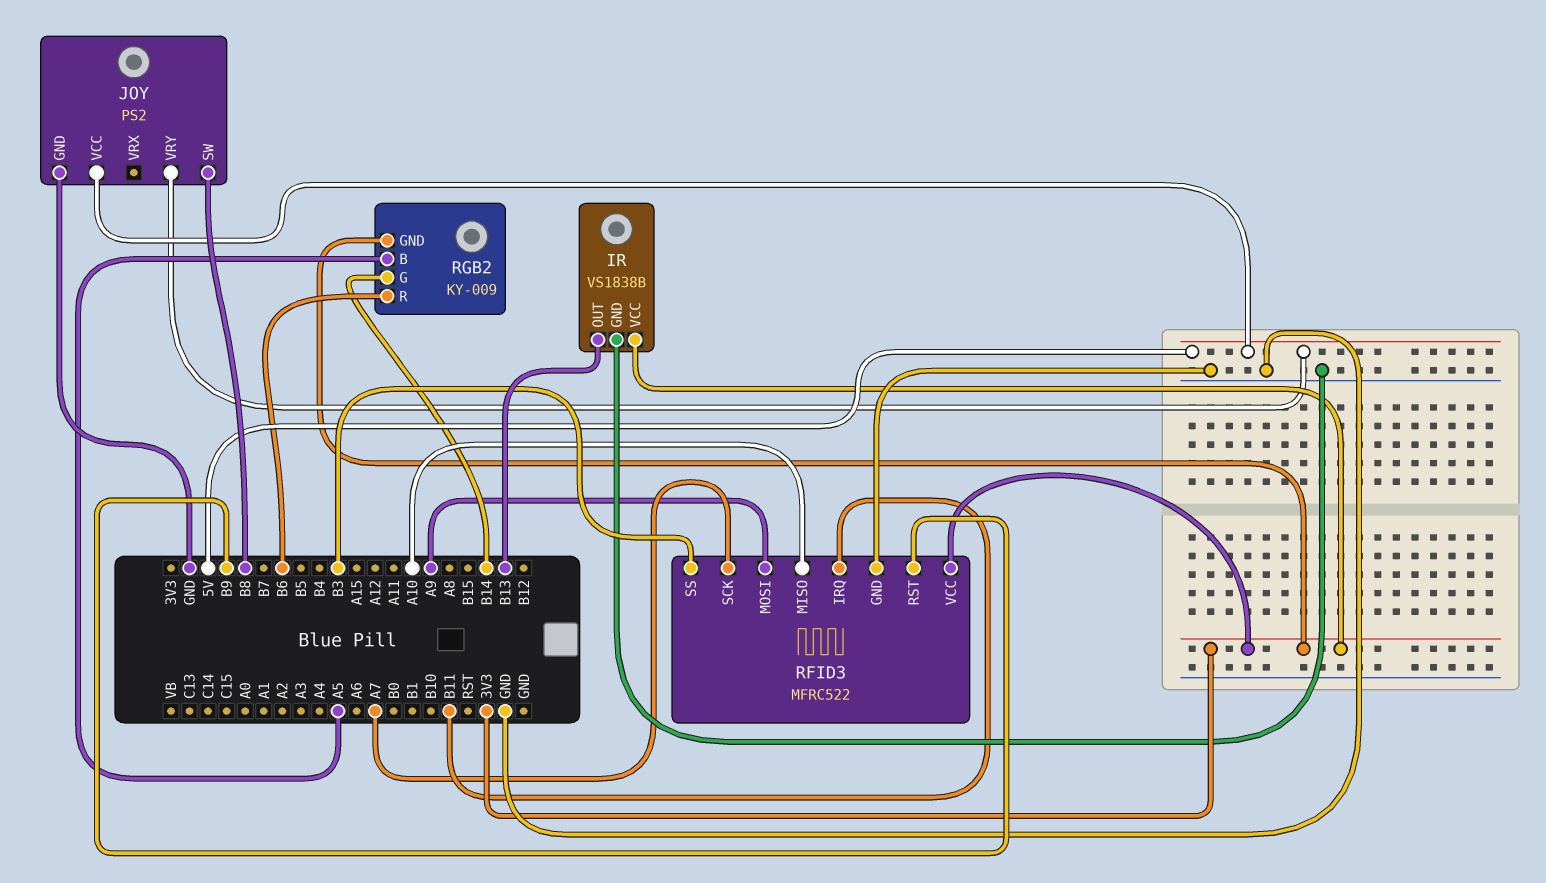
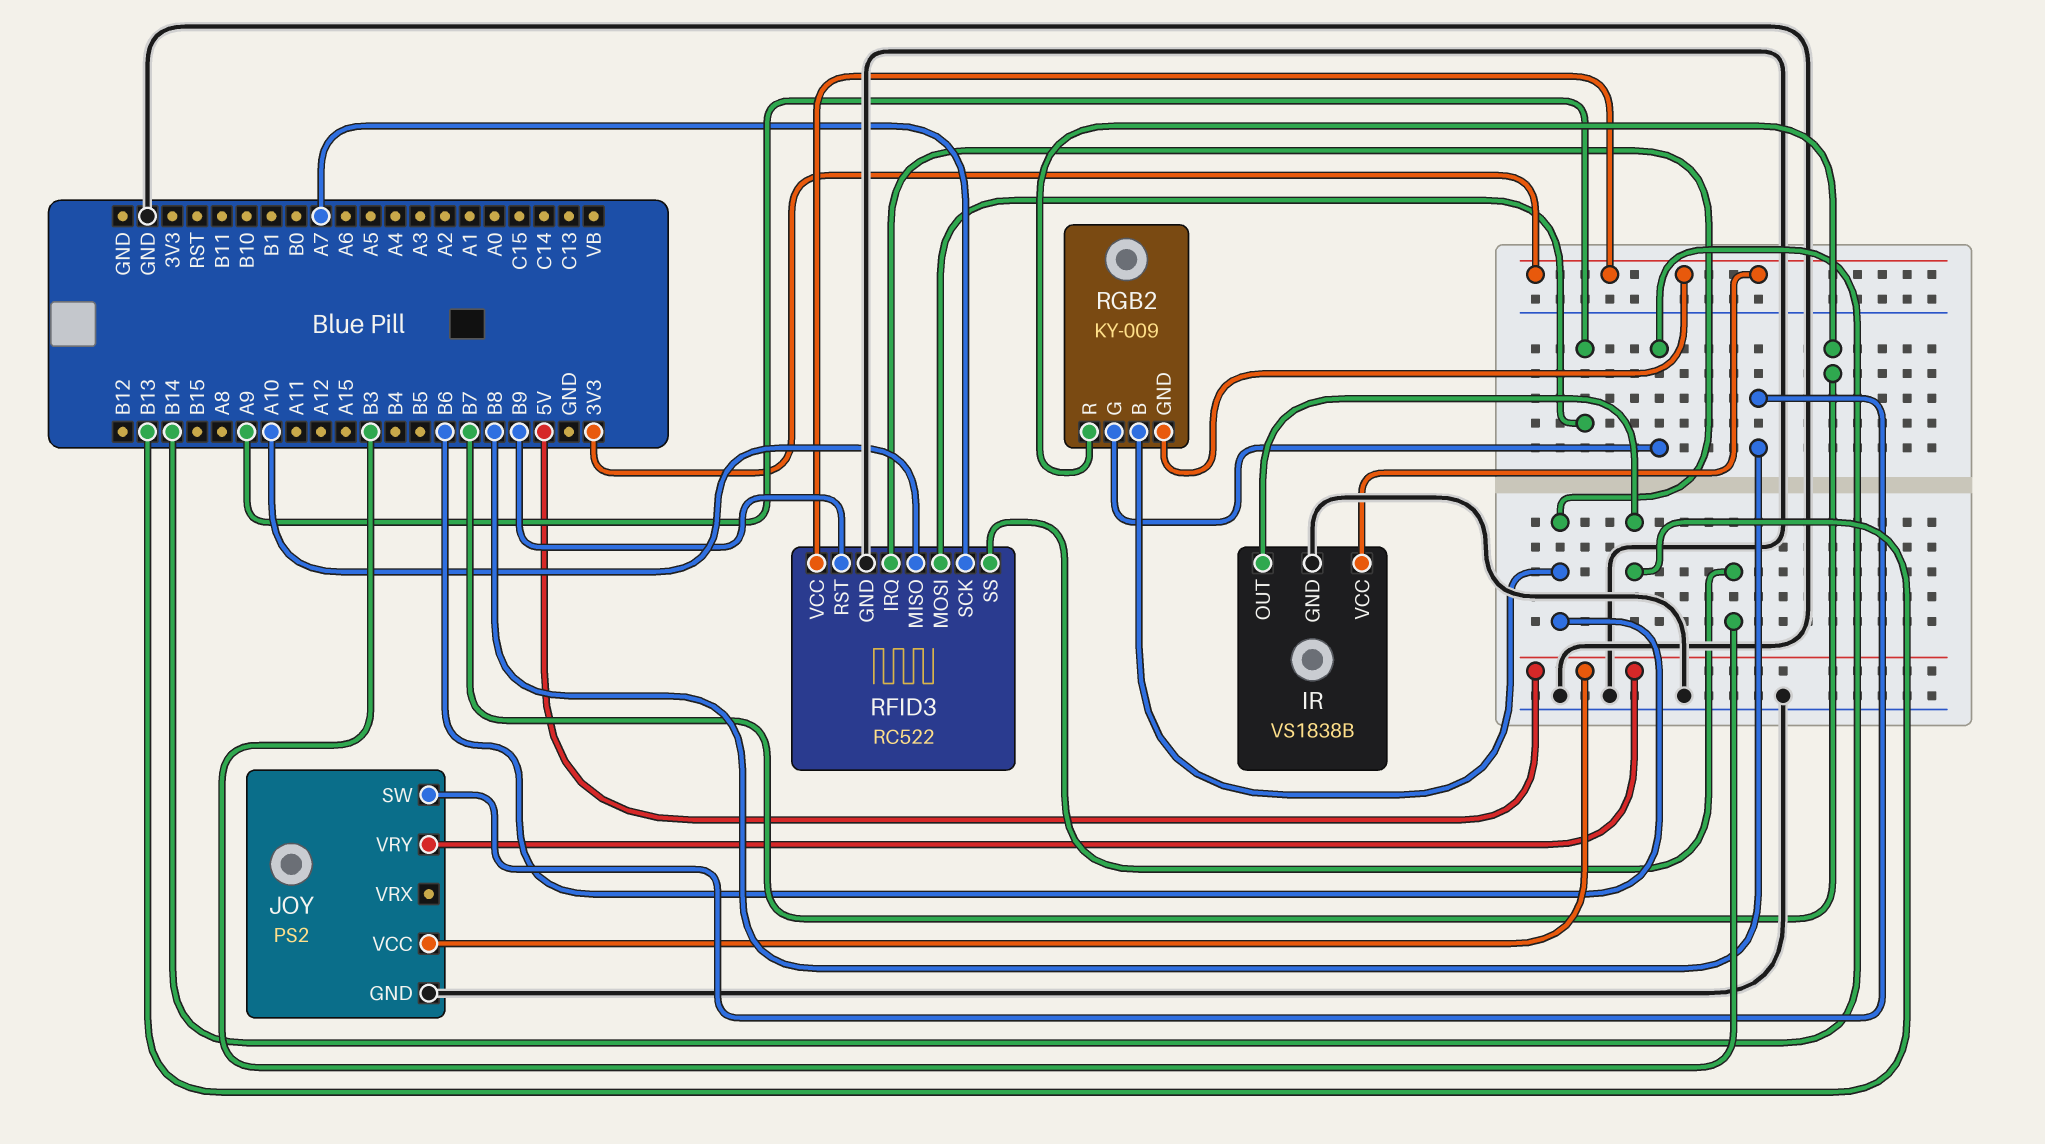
RFID3: MFRC522 -> RC522
RFID3 pin IRQ: B11 -> B6
RGB2 pin B: A5 -> B6
RGB2 pin R: B6 -> B7

